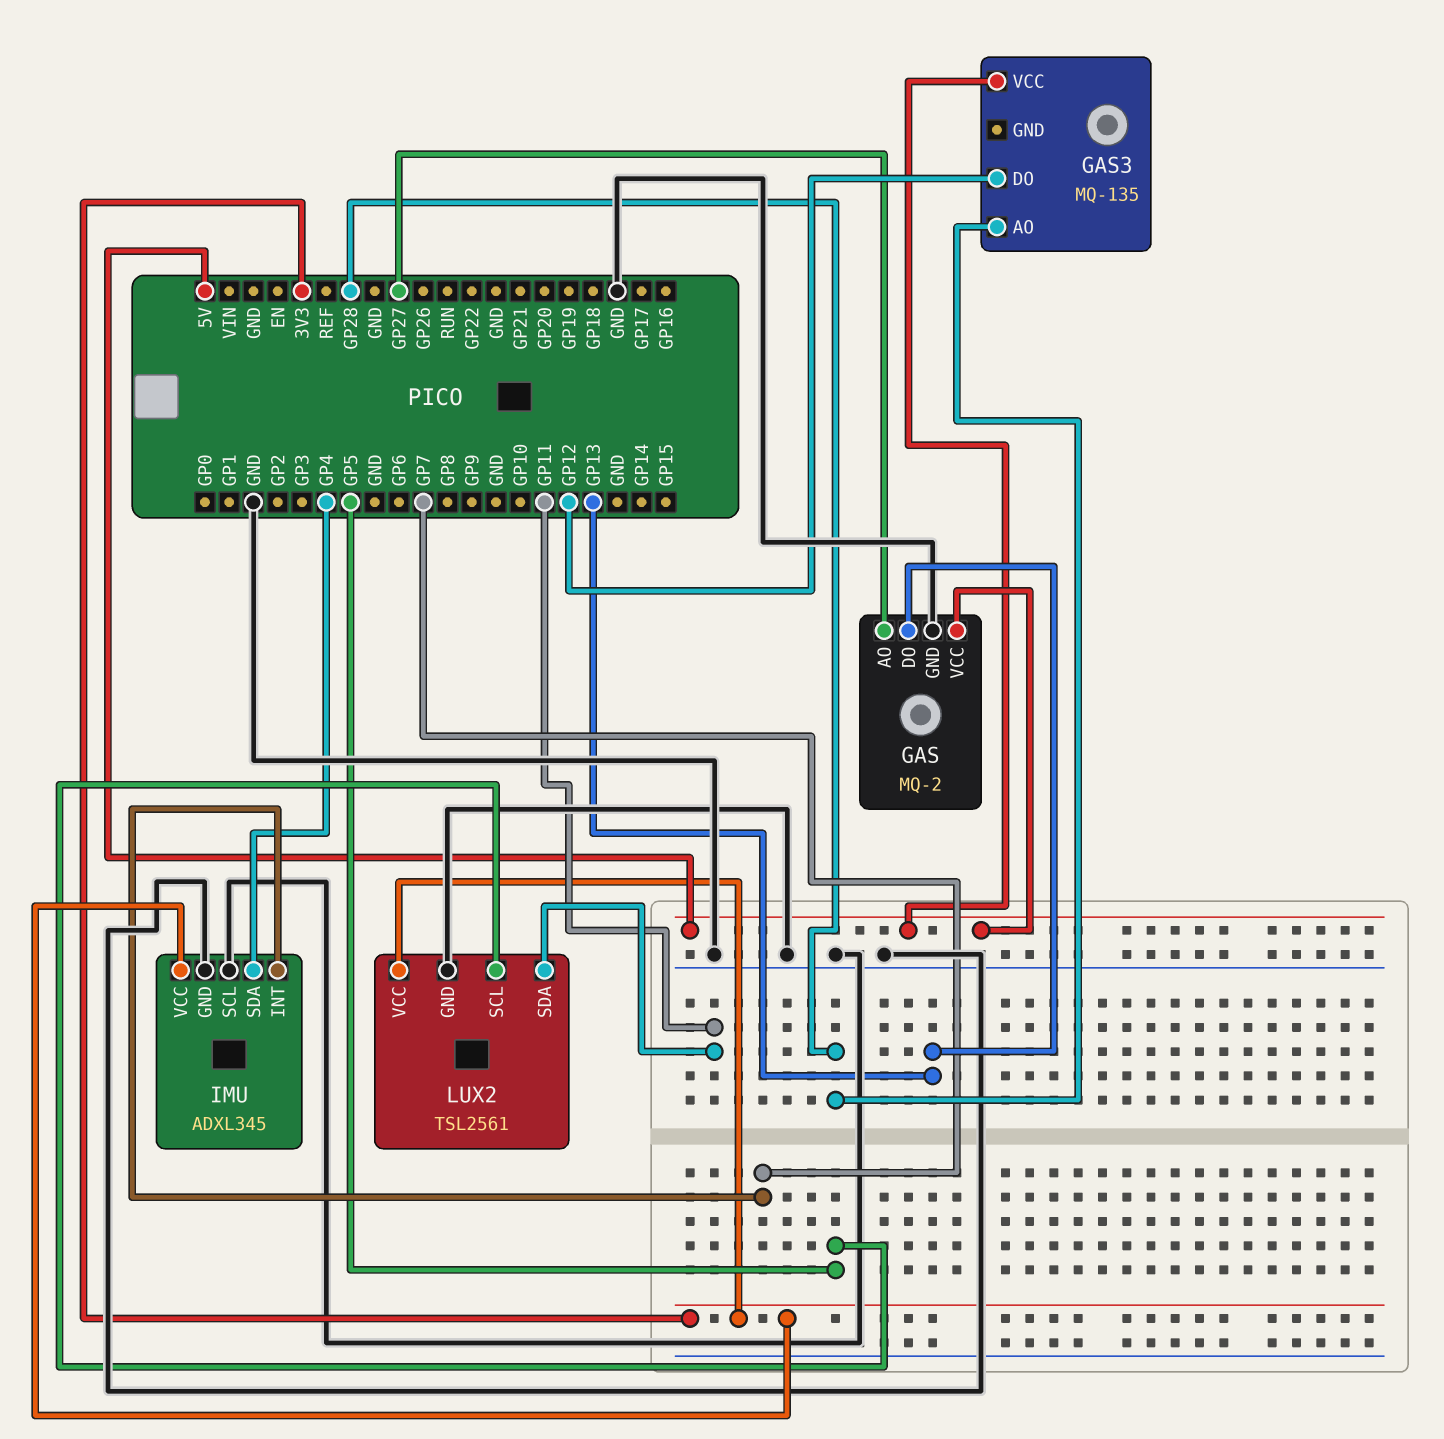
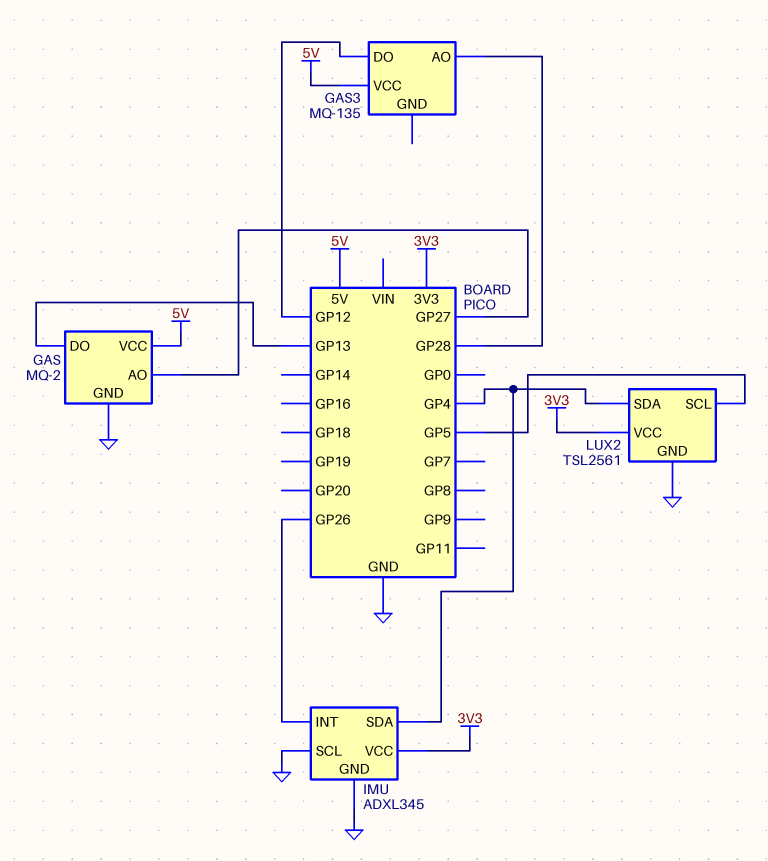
IMU pin INT: GP7 -> GP26
LUX2 pin SDA: GP11 -> GP4

